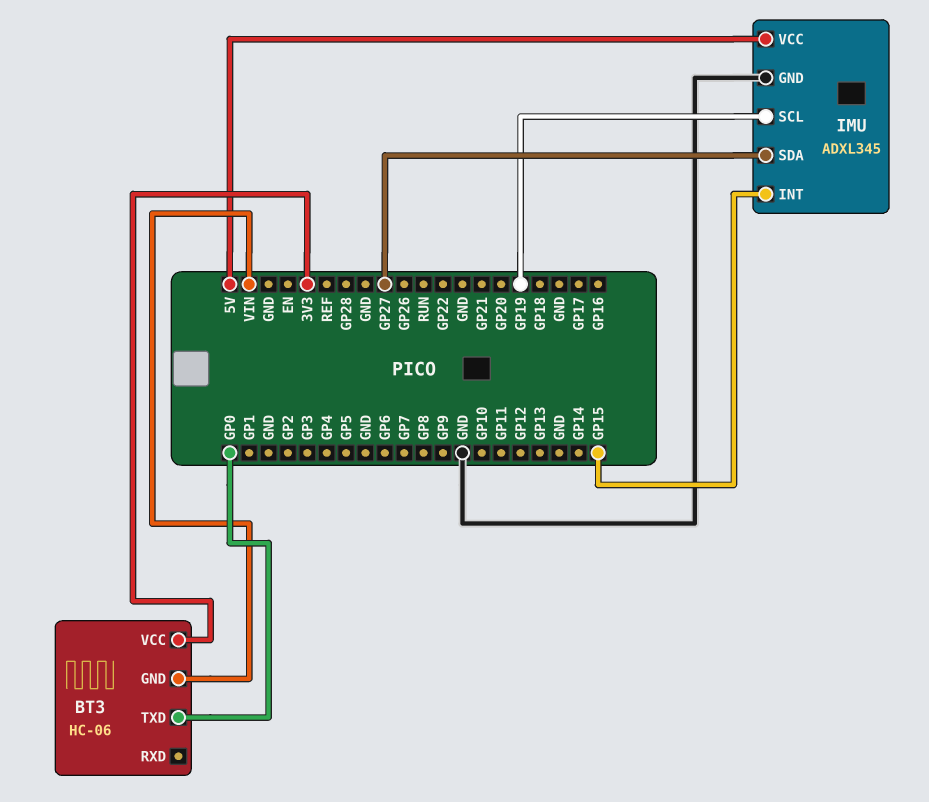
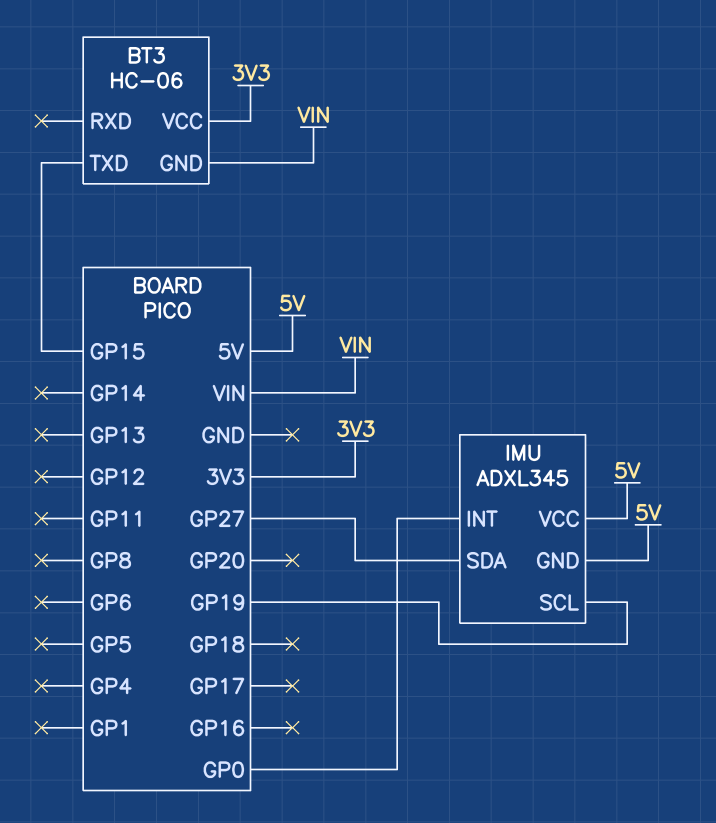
BT3 pin TXD: GP0 -> GP15
IMU pin GND: GND -> 5V
IMU pin INT: GP15 -> GP0

